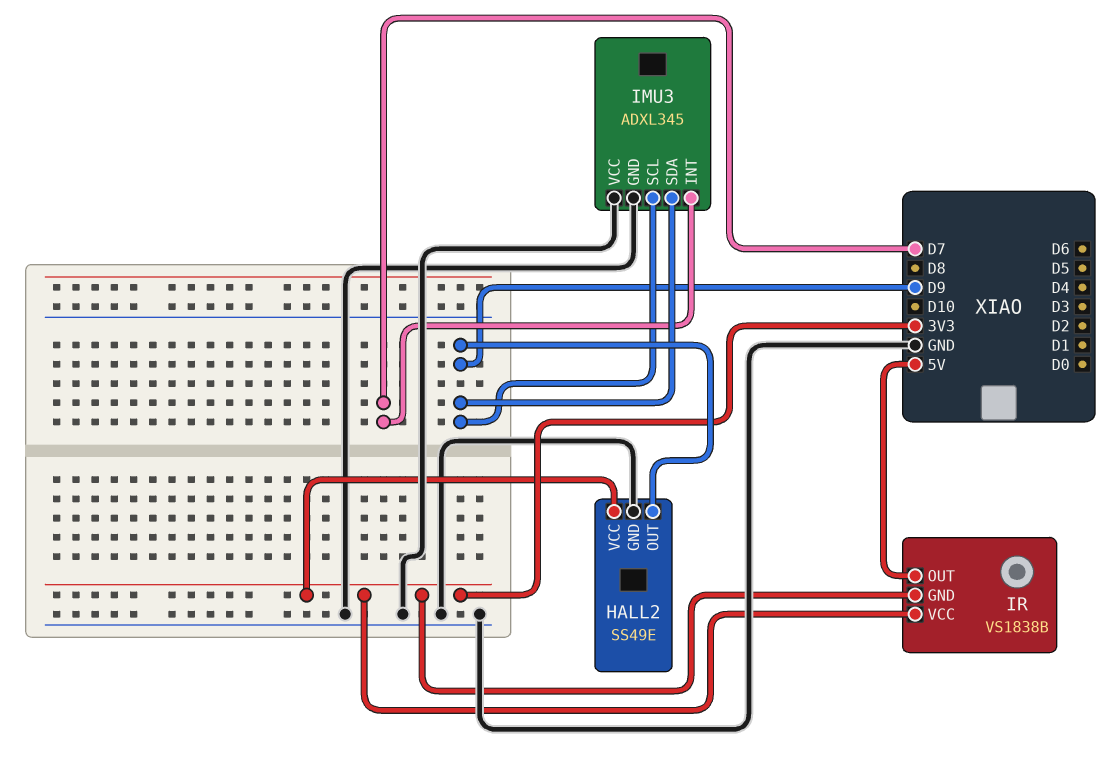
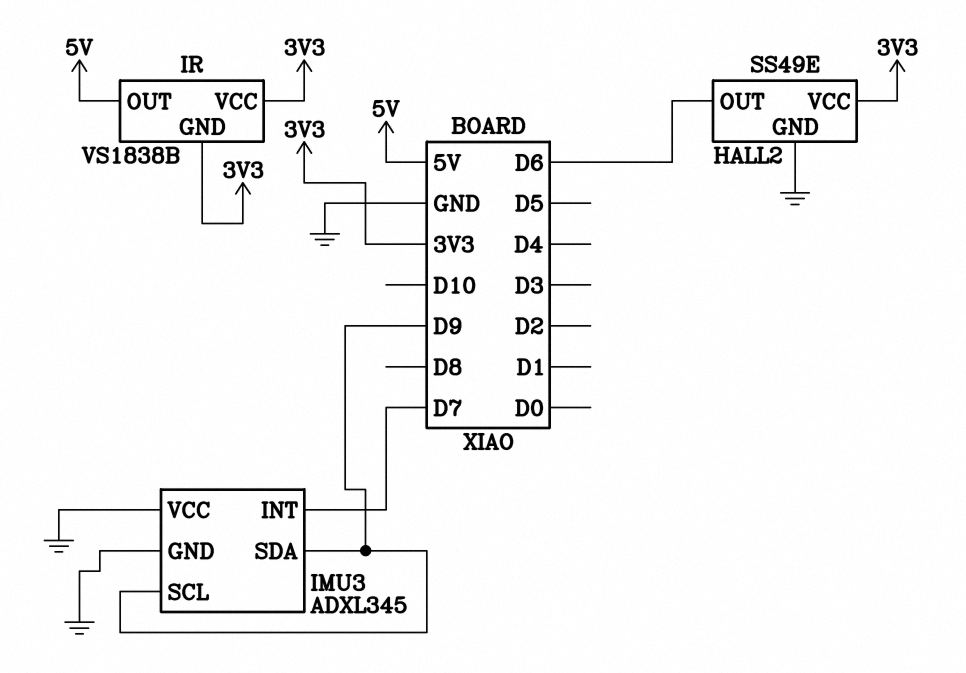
HALL2 pin OUT: D9 -> D6

